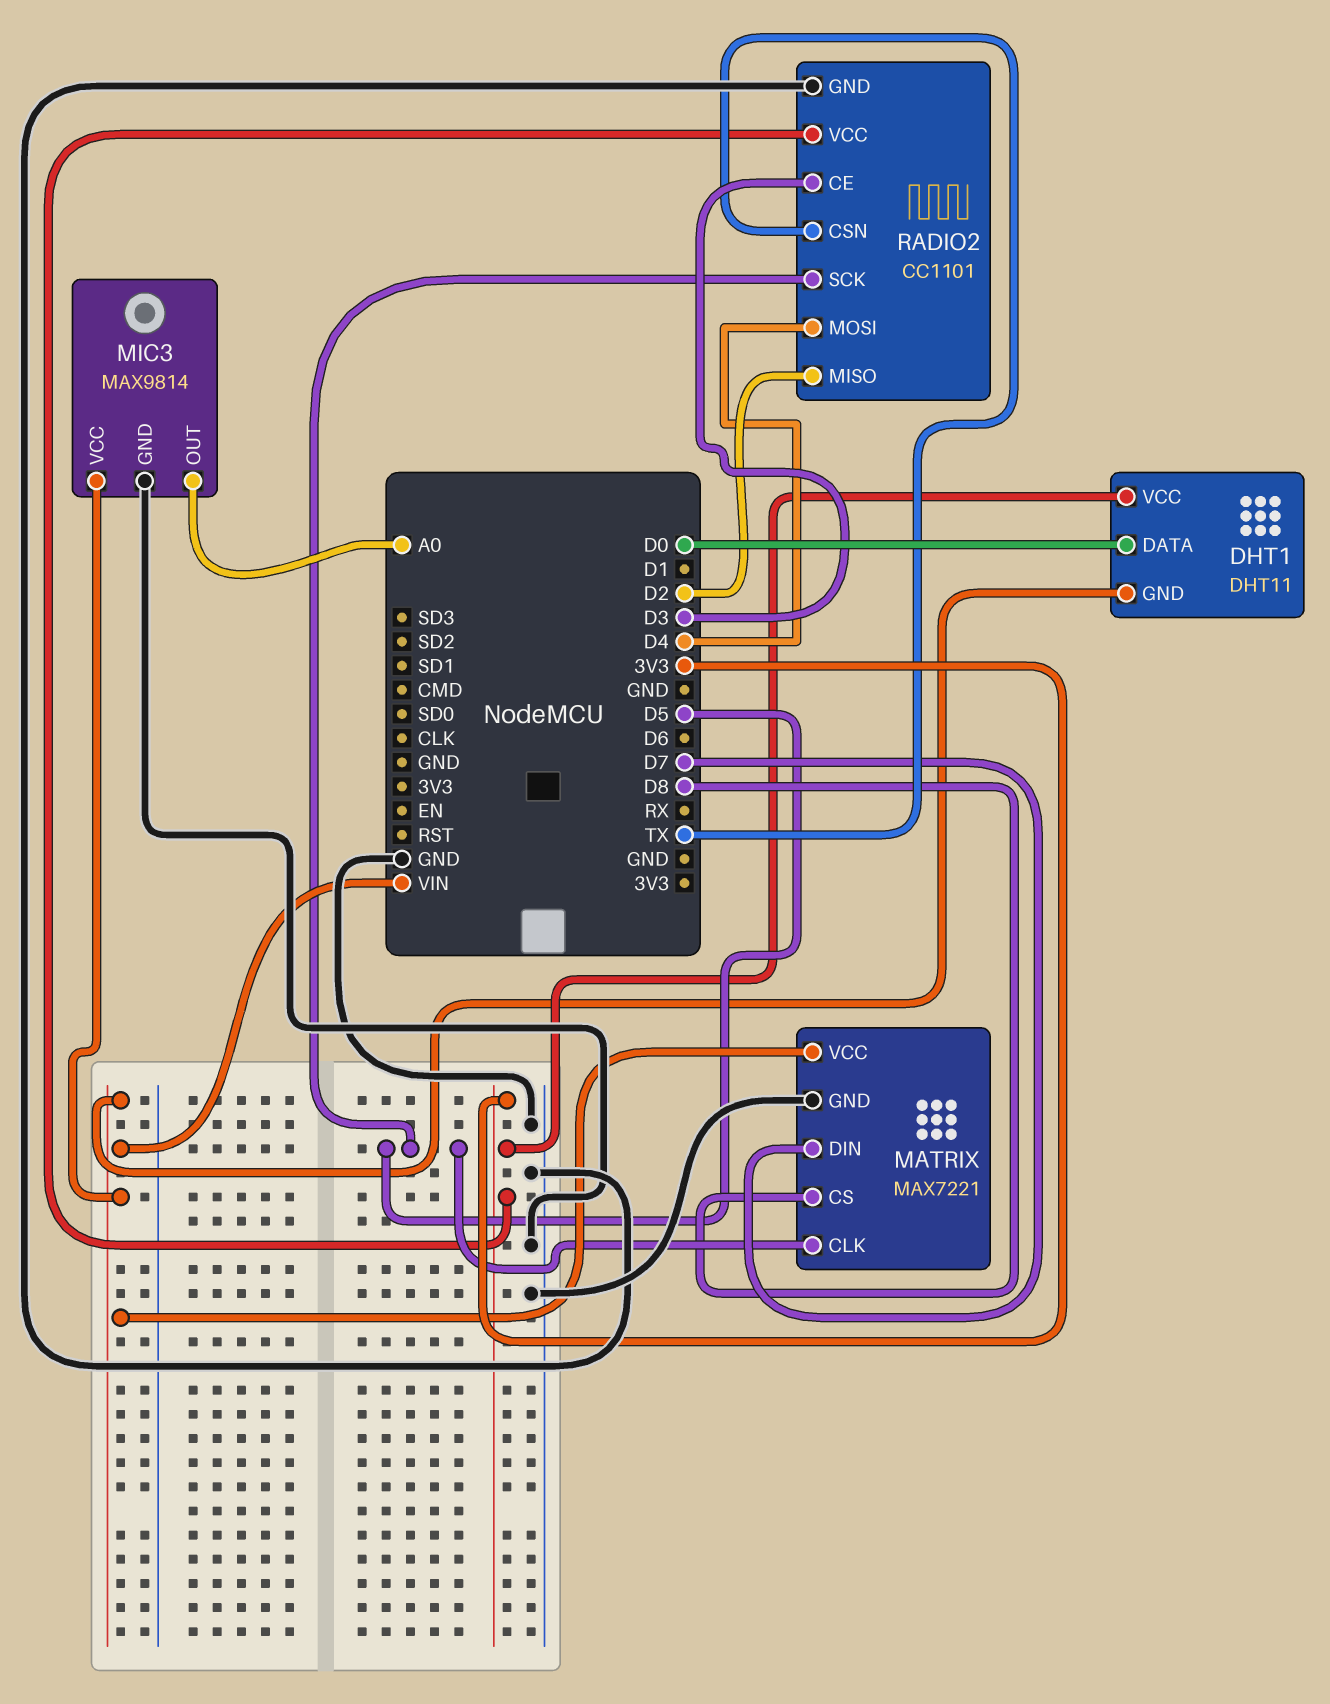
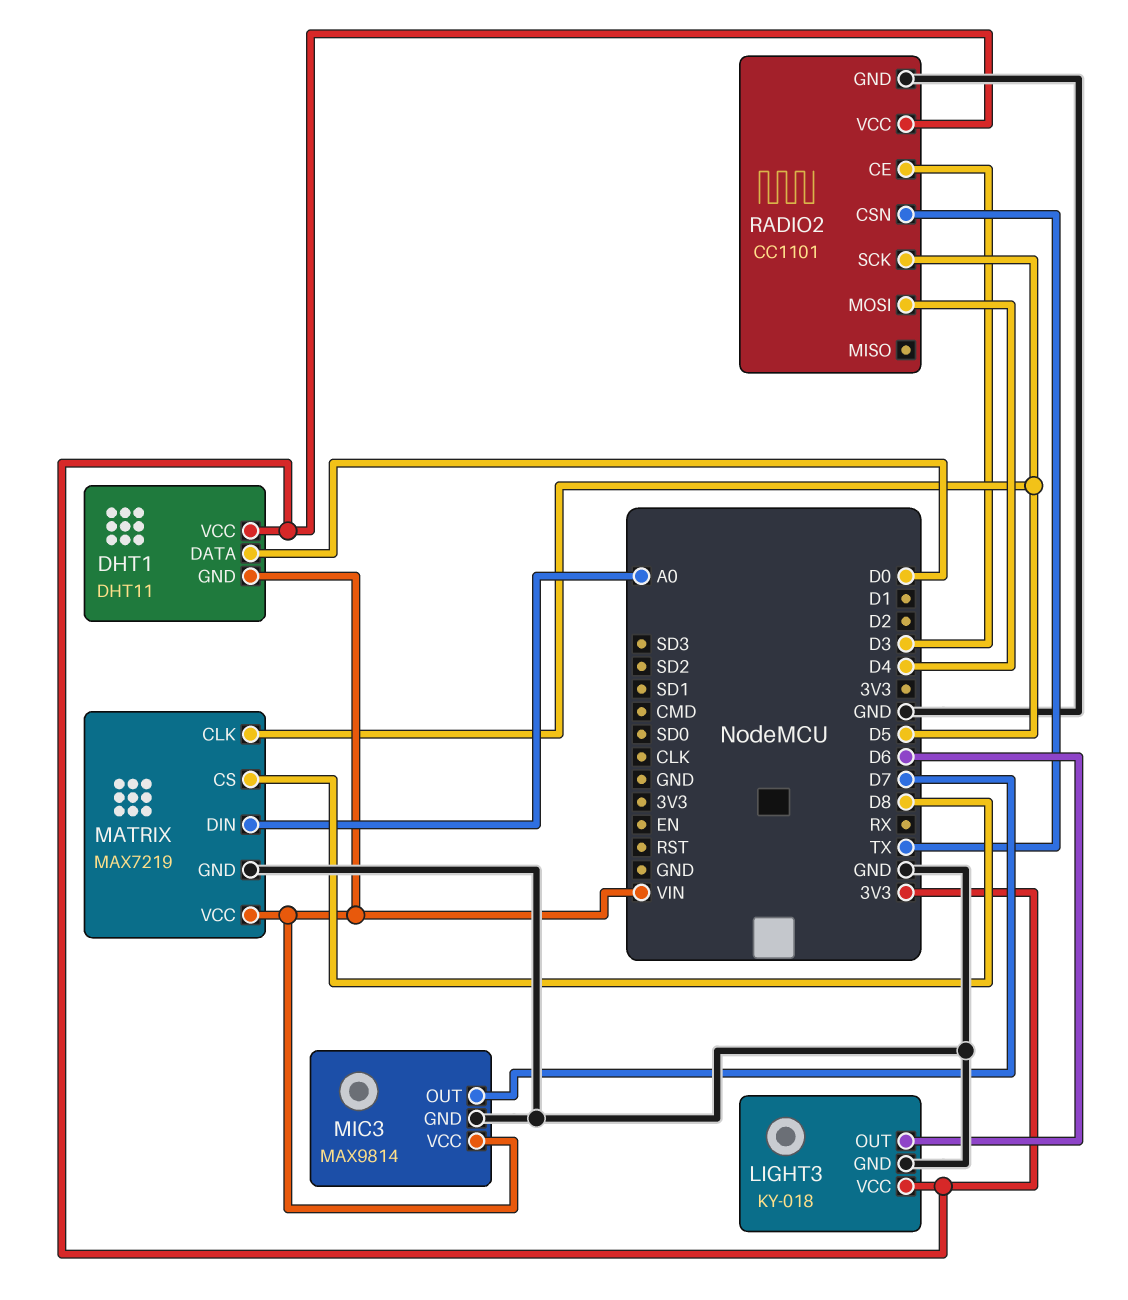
LIGHT3: none -> KY-018
LIGHT3 pin GND: none -> GND
LIGHT3 pin OUT: none -> D6
LIGHT3 pin VCC: none -> 3V3
MATRIX: MAX7221 -> MAX7219
MATRIX pin DIN: D7 -> A0
MIC3 pin OUT: A0 -> D7
RADIO2 pin MISO: D2 -> none

